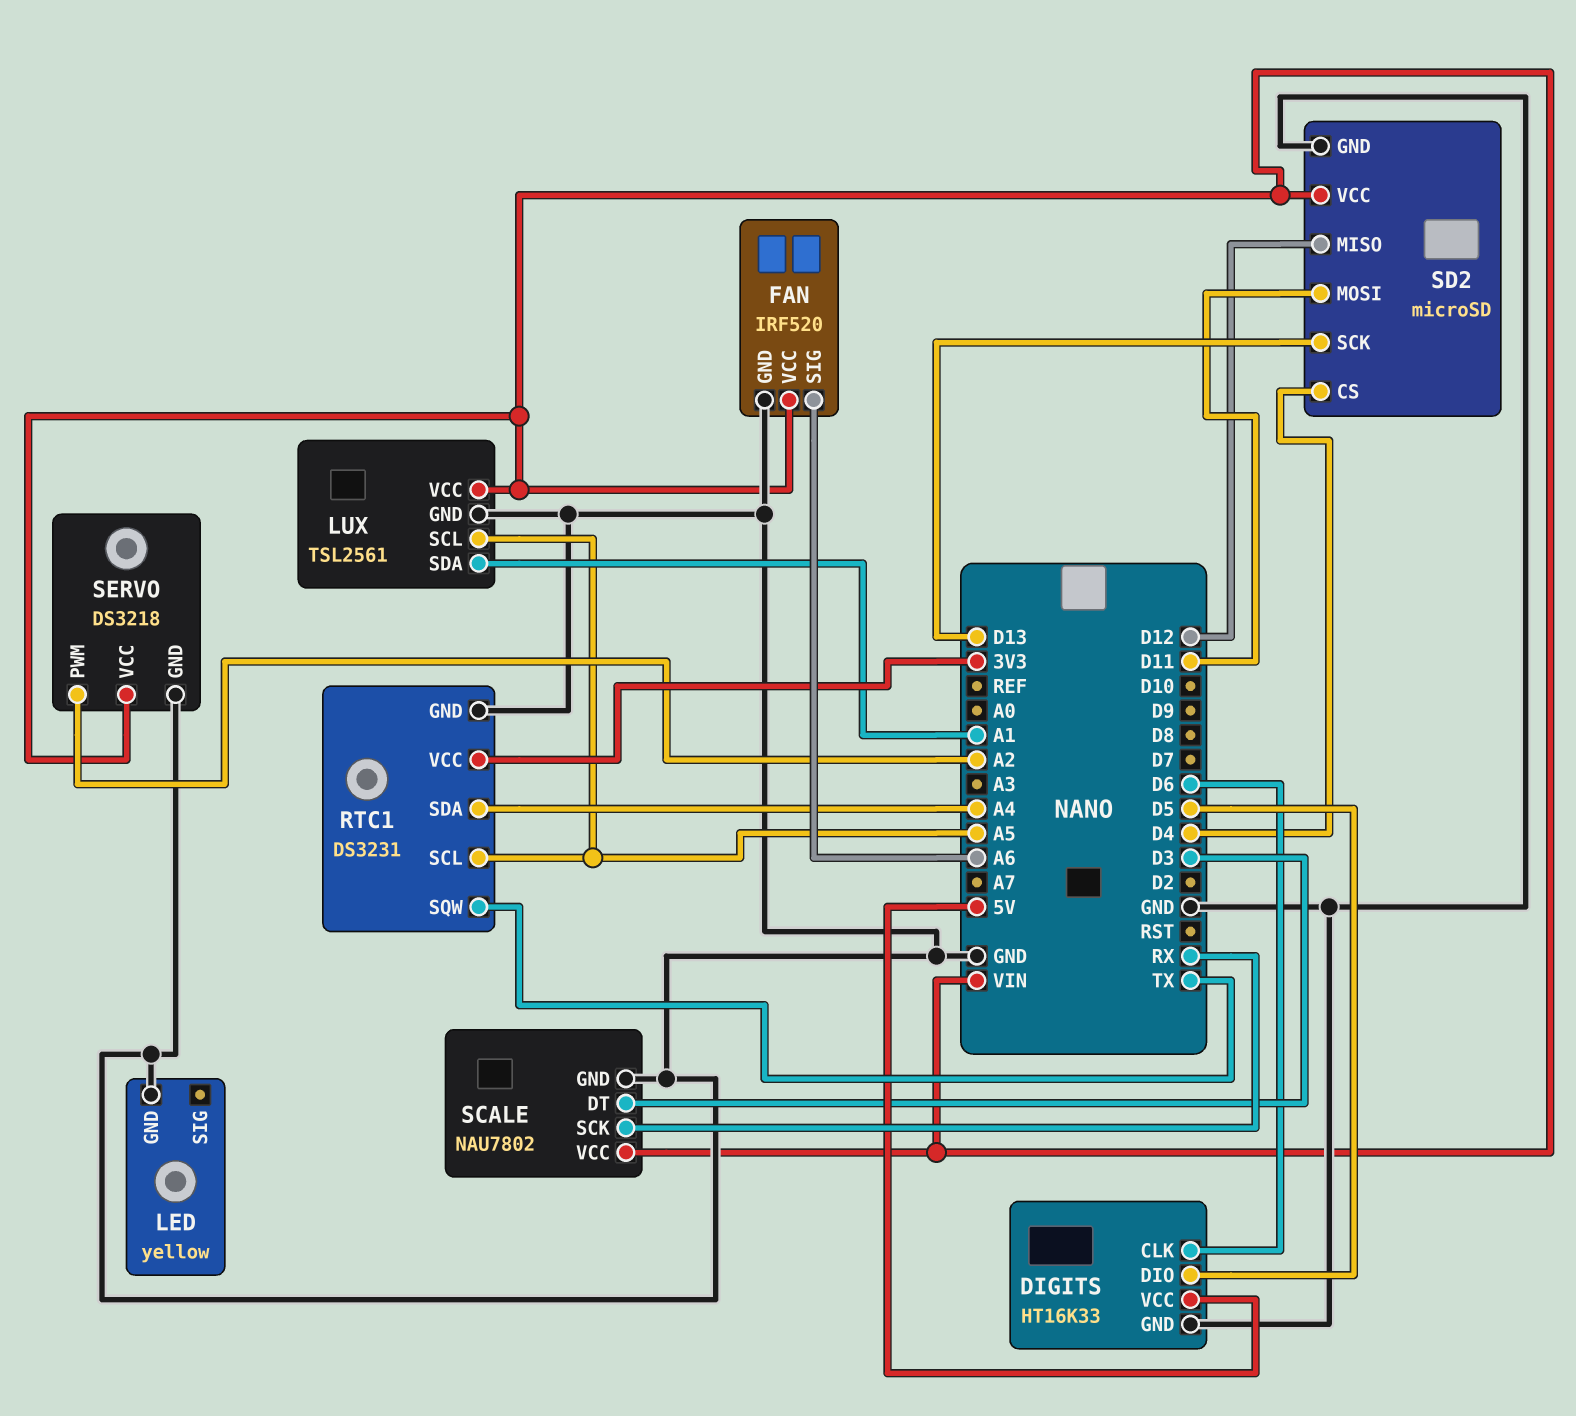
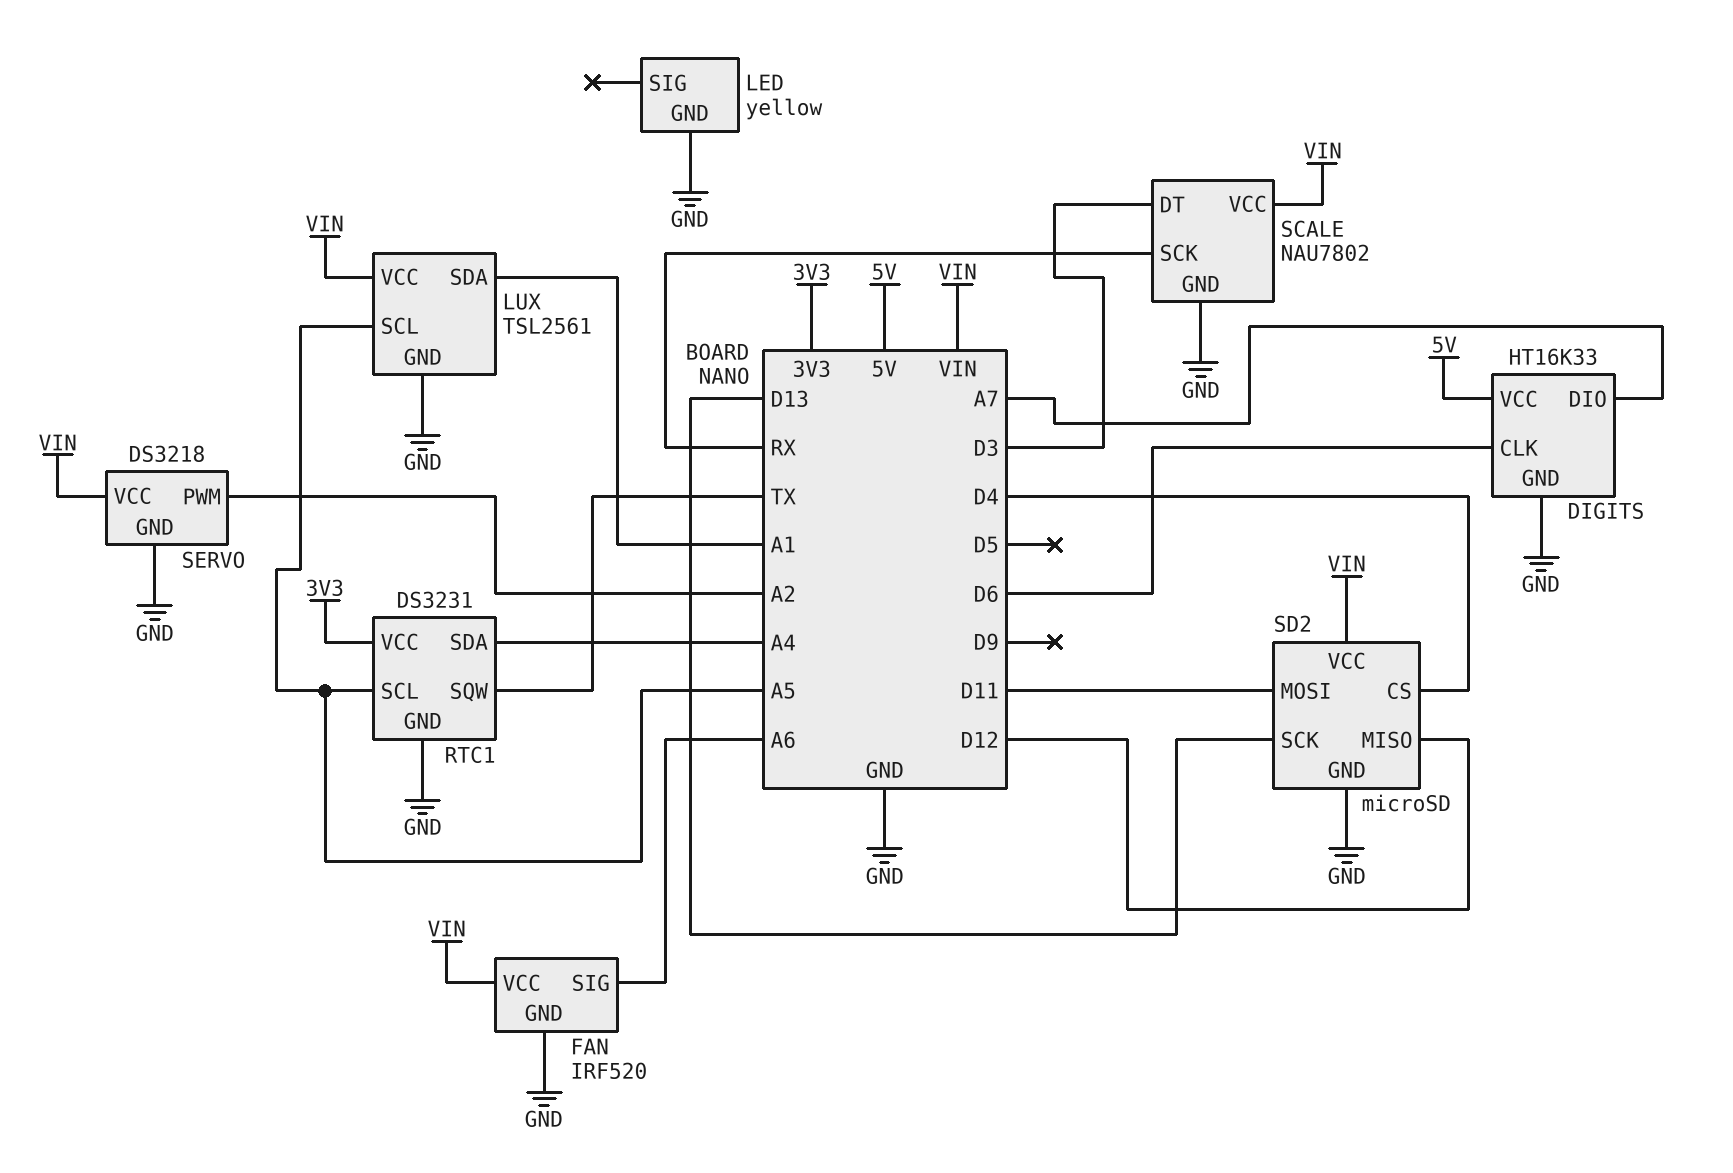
DIGITS pin DIO: D5 -> A7

